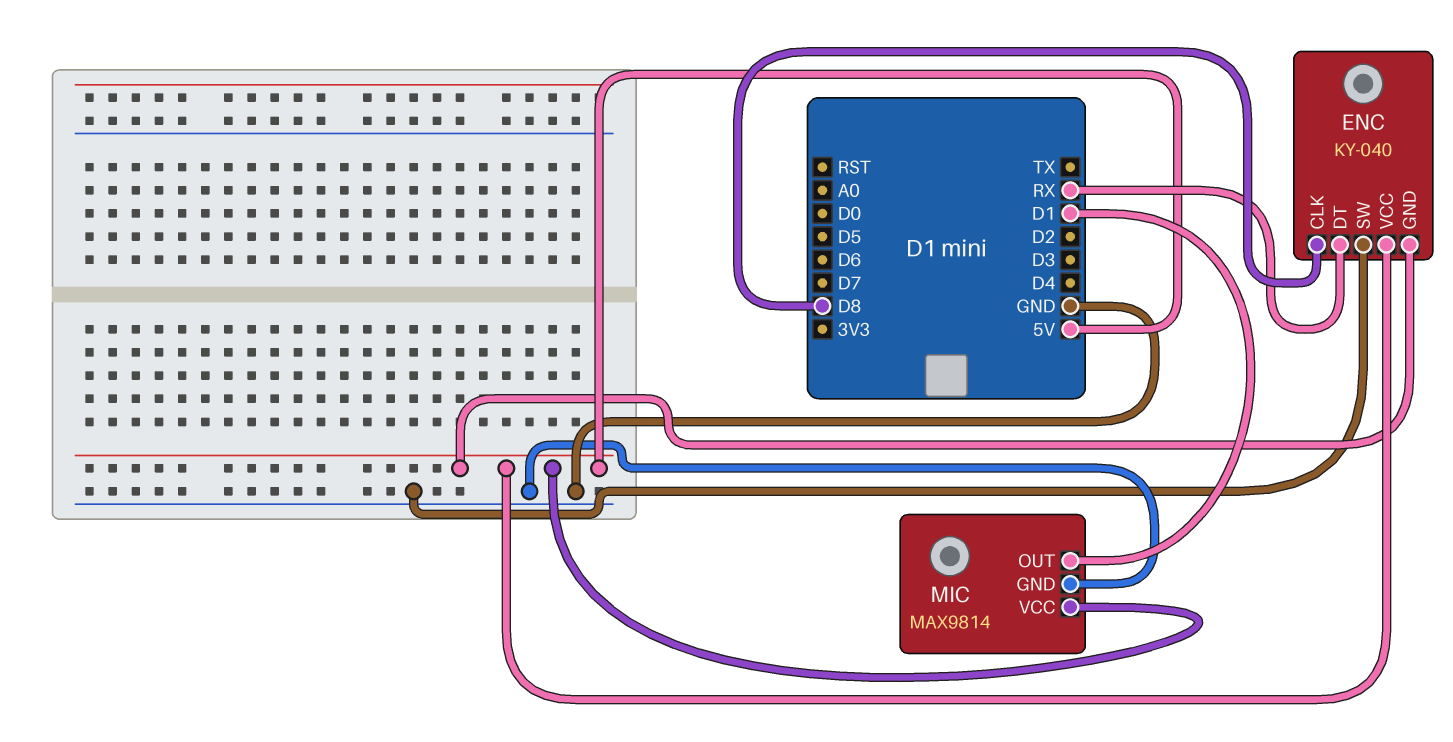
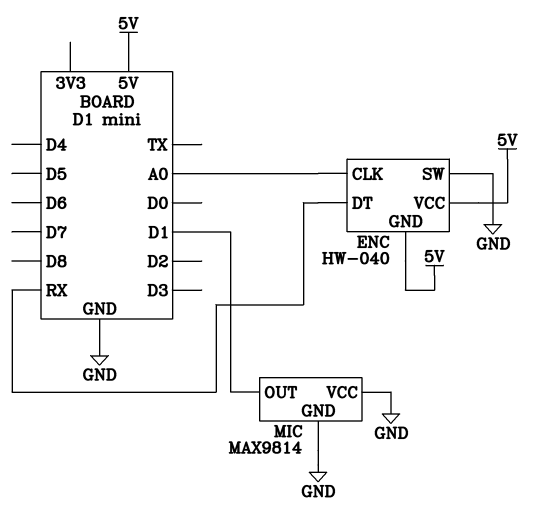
ENC: KY-040 -> HW-040
ENC pin CLK: D8 -> A0
MIC pin VCC: 5V -> GND

